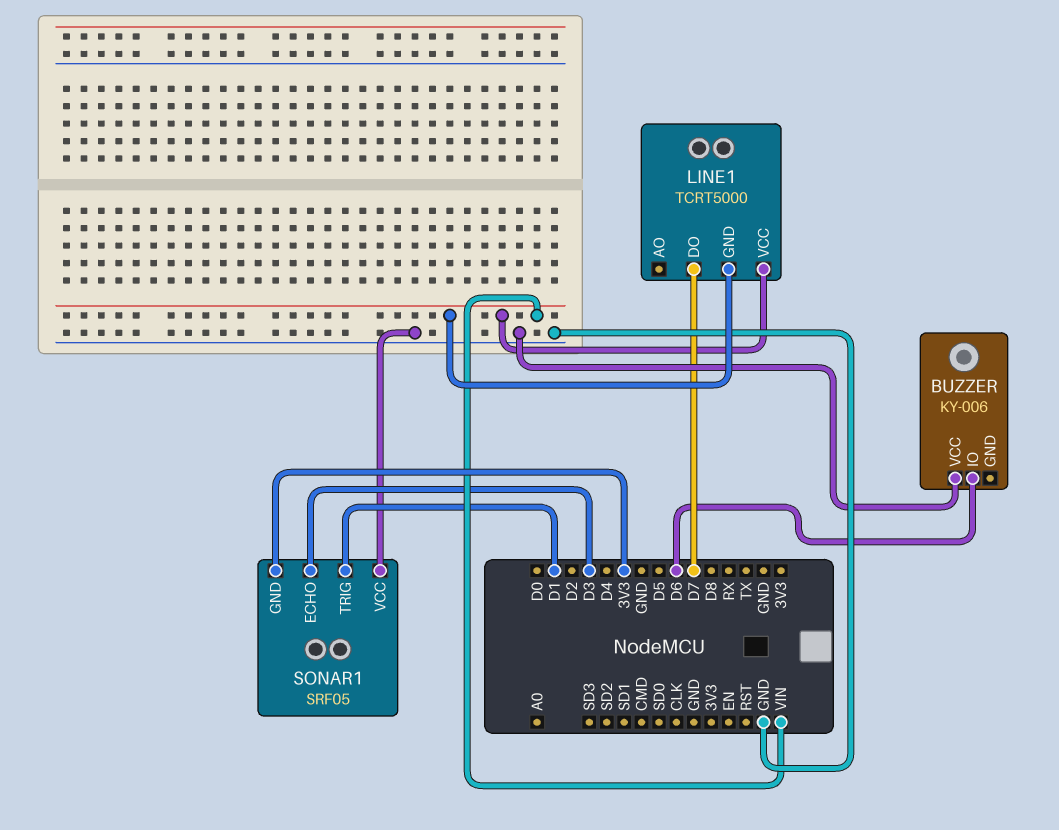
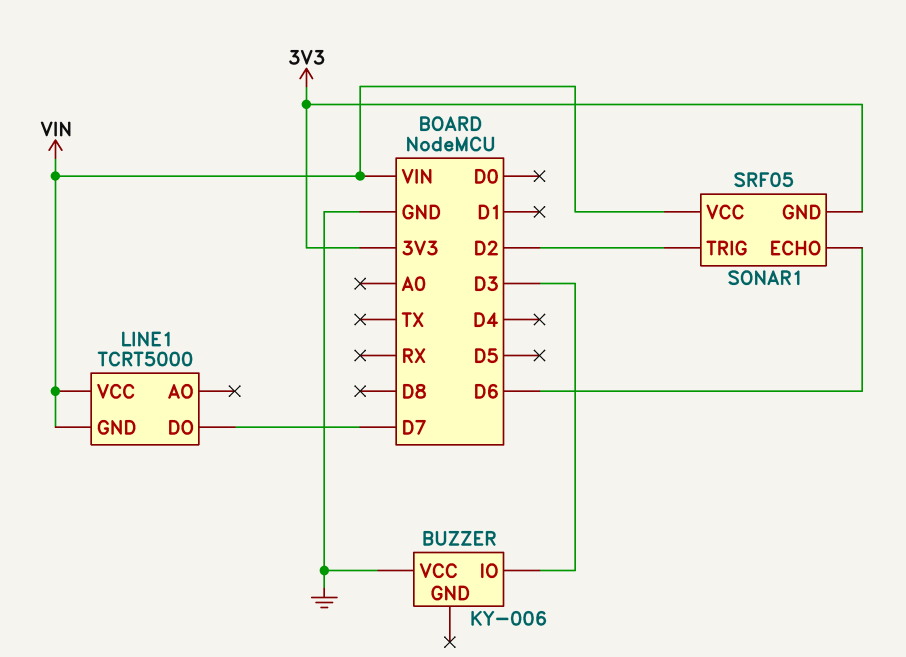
BUZZER pin IO: D6 -> D3
SONAR1 pin ECHO: D3 -> D6
SONAR1 pin TRIG: D1 -> D2
SONAR1 pin VCC: GND -> VIN

